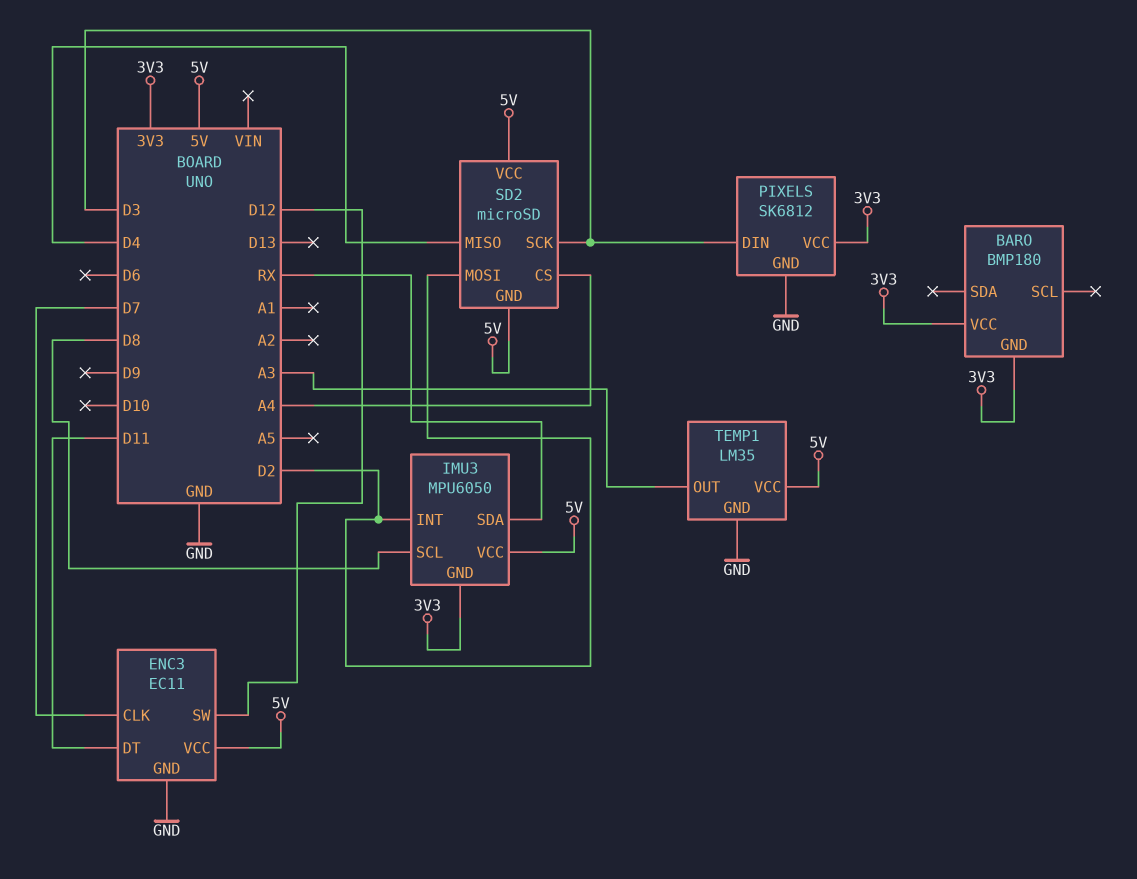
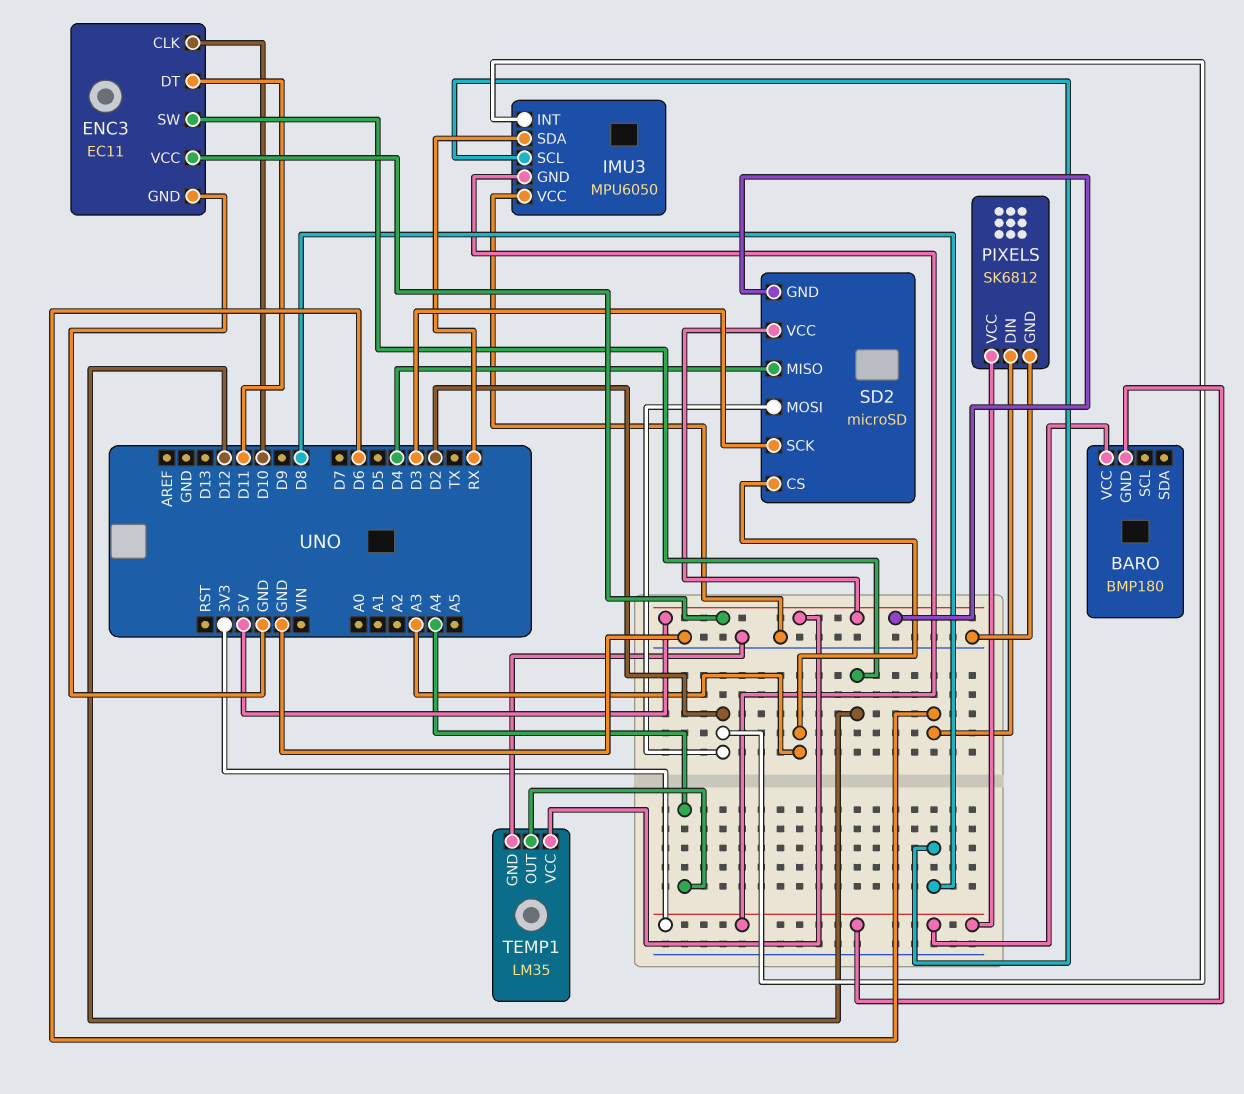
ENC3 pin CLK: D7 -> D10
IMU3 pin VCC: 5V -> GND
PIXELS pin DIN: D3 -> D6
SD2 pin CS: A4 -> A3
TEMP1 pin OUT: A3 -> A4

